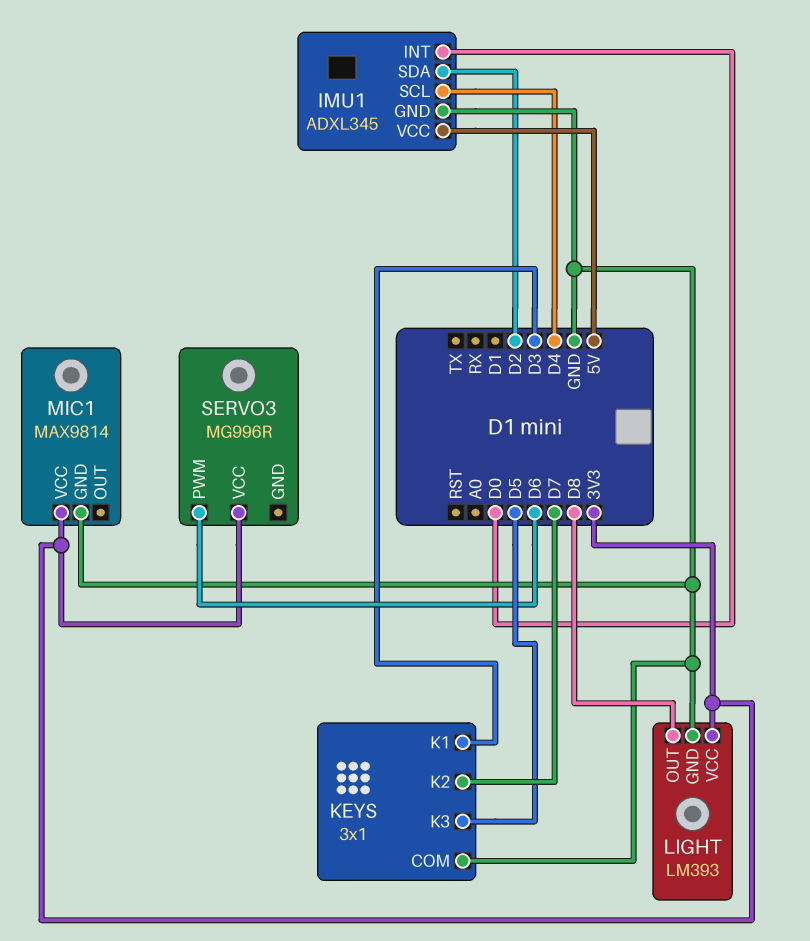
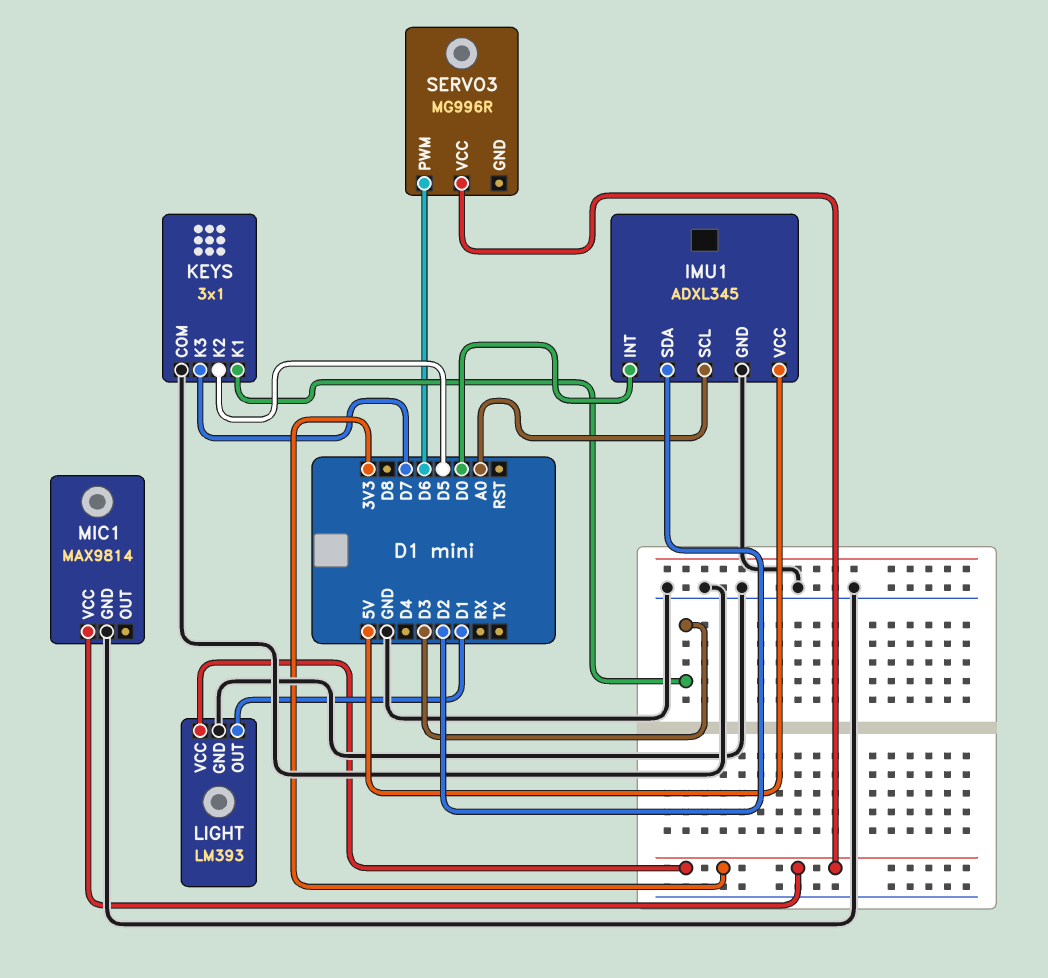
IMU1 pin SCL: D4 -> A0
KEYS pin K2: D7 -> D5
KEYS pin K3: D5 -> D7
LIGHT pin OUT: D8 -> D1

